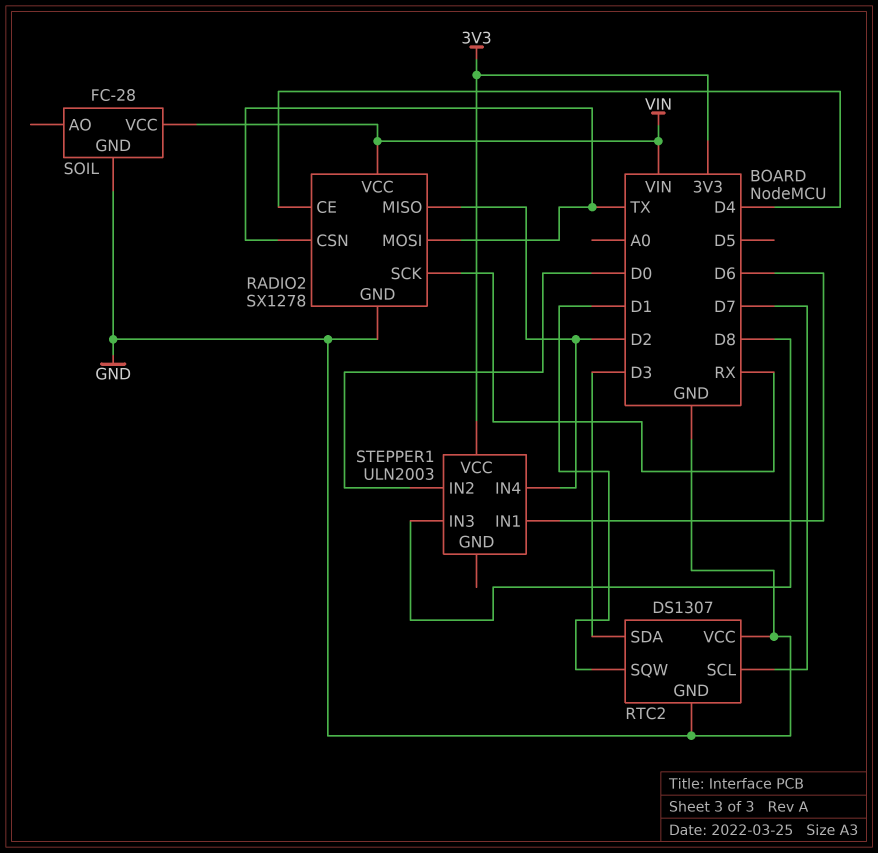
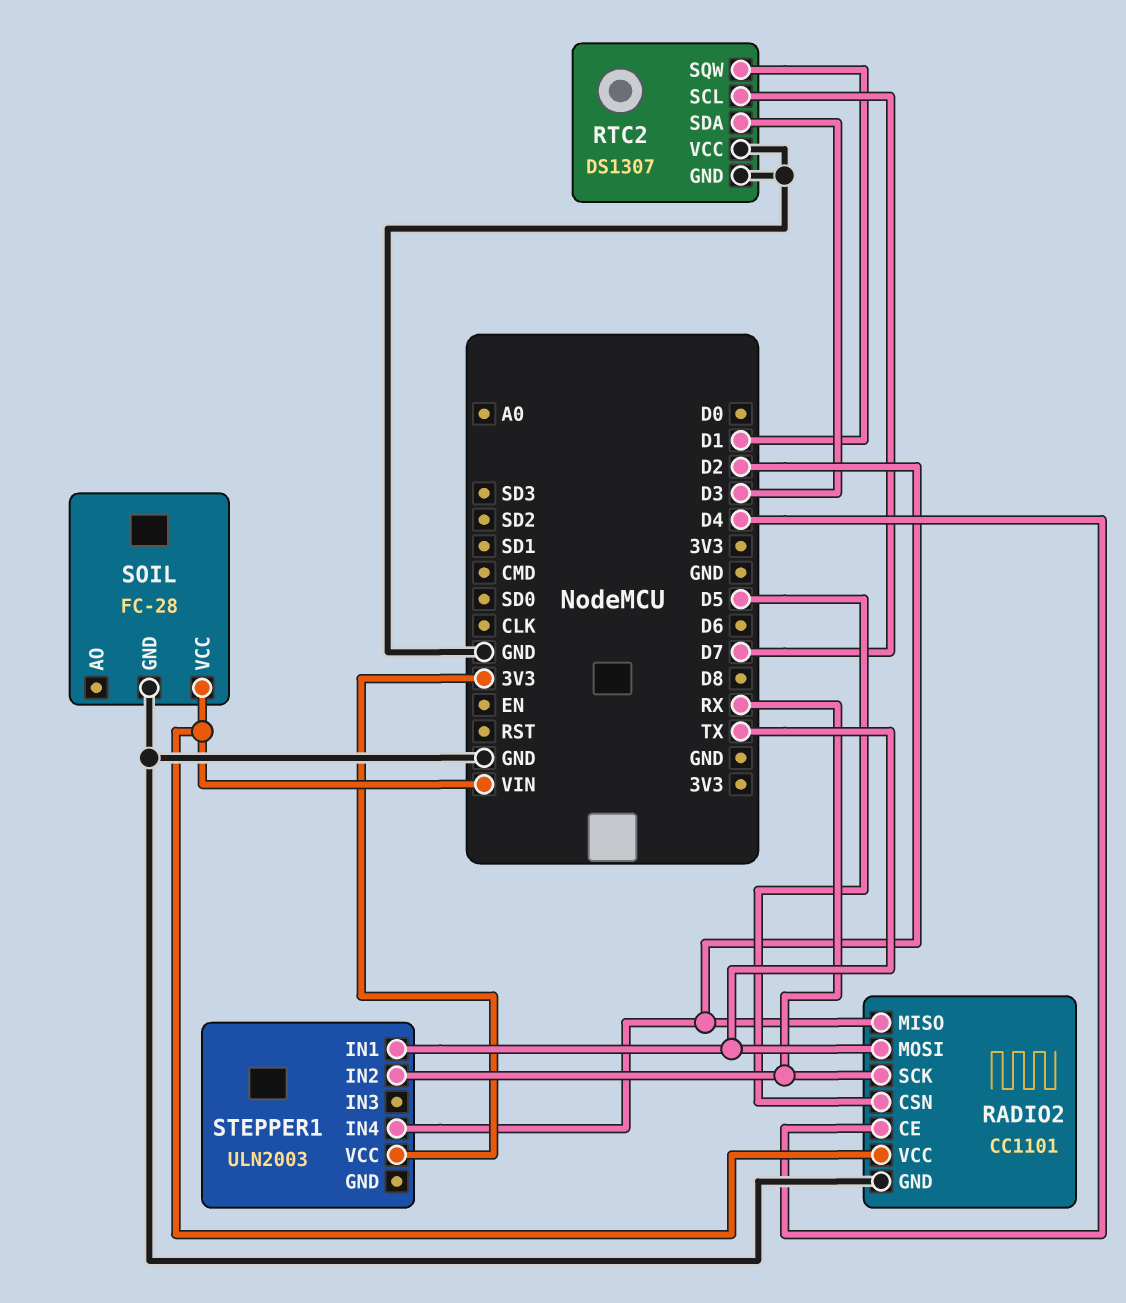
RADIO2: SX1278 -> CC1101
RADIO2 pin CSN: TX -> D5
STEPPER1 pin IN1: D6 -> TX
STEPPER1 pin IN2: D0 -> RX
STEPPER1 pin IN3: D8 -> none

